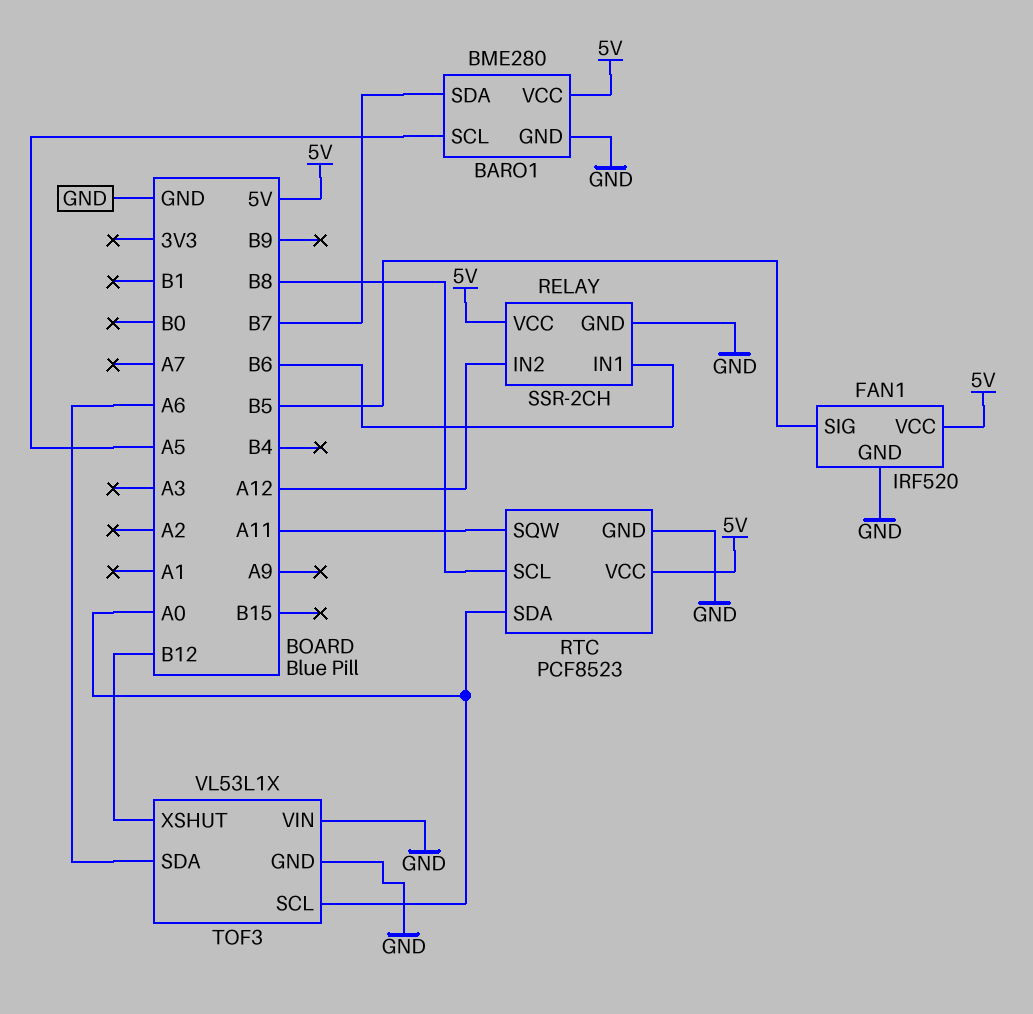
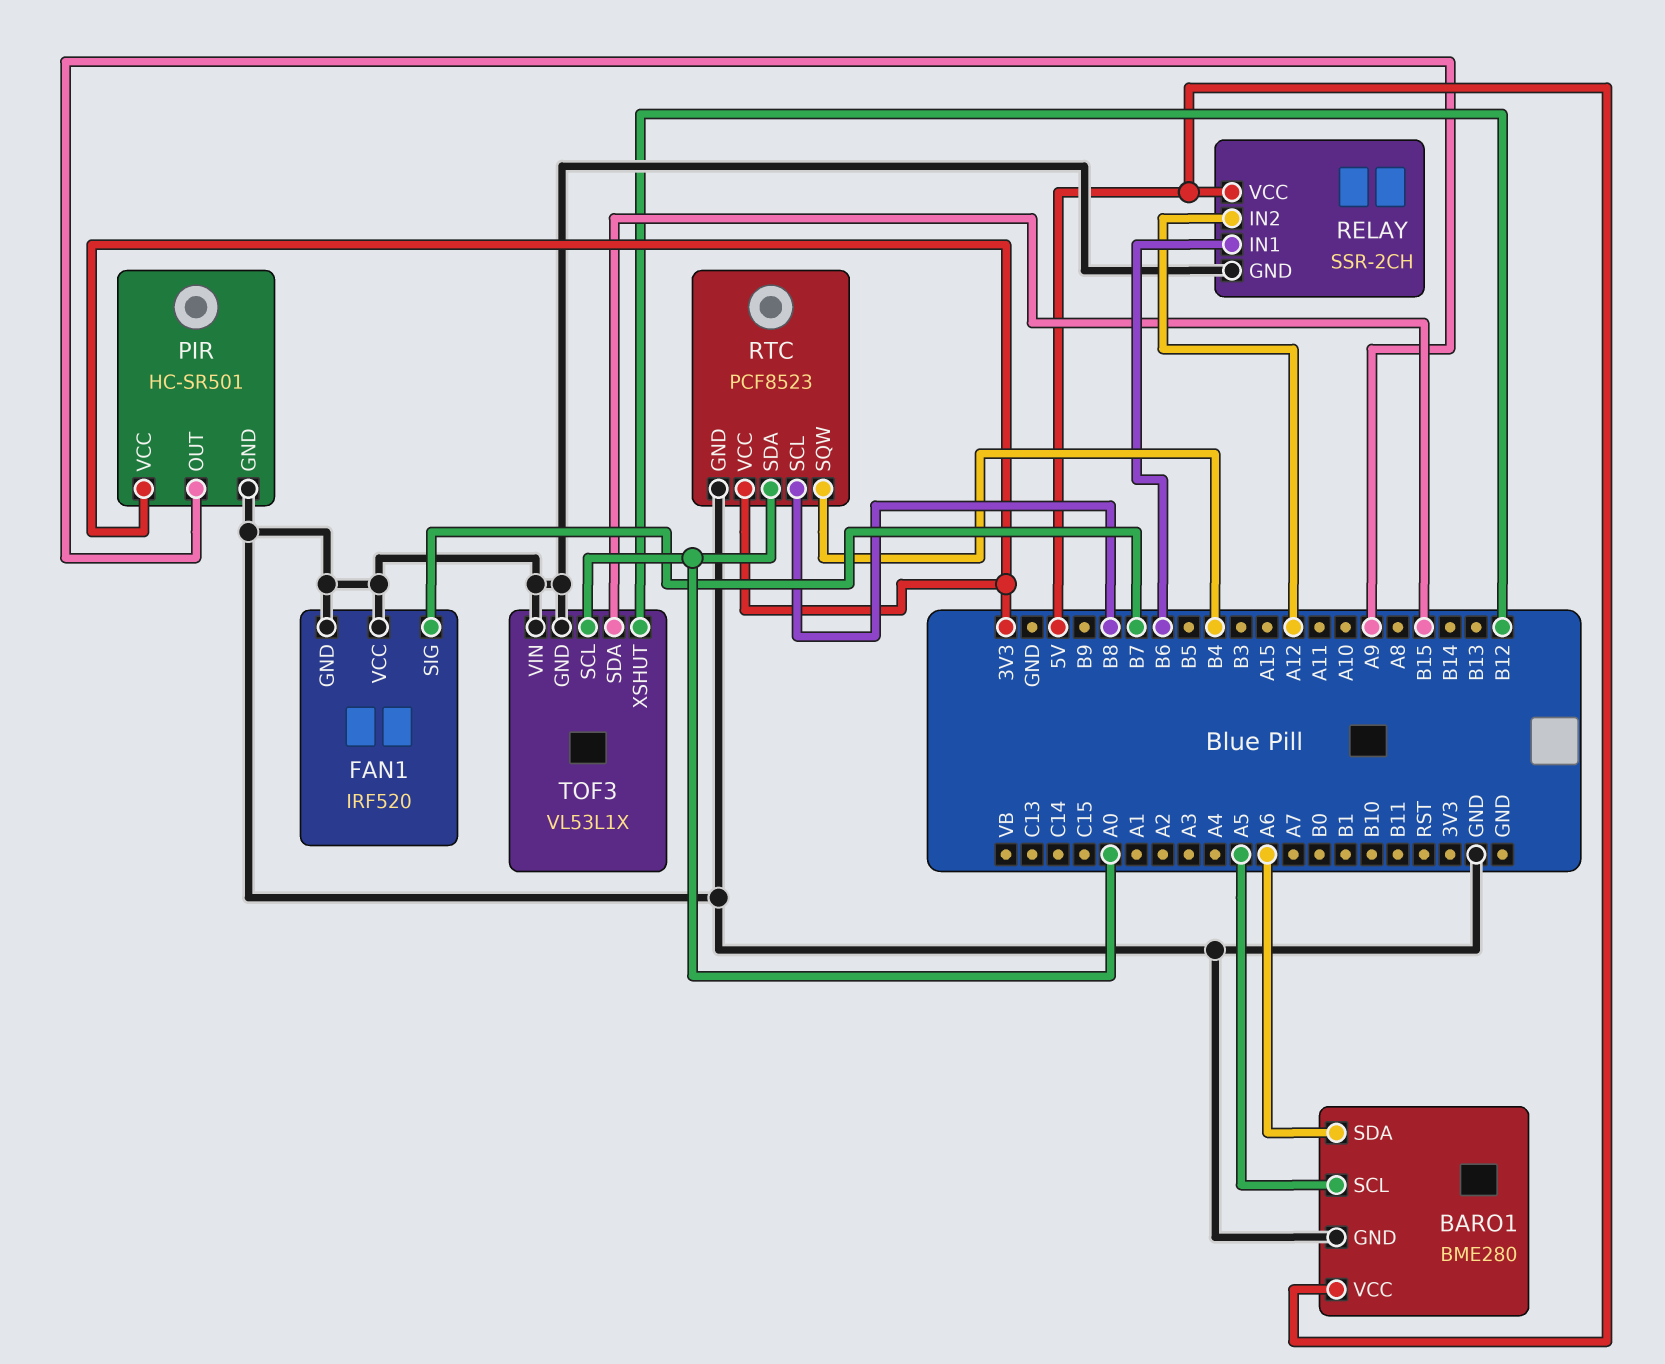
BARO1 pin SDA: B7 -> A6
FAN1 pin SIG: B5 -> B7
FAN1 pin VCC: 5V -> GND
PIR: none -> HC-SR501
PIR pin GND: none -> GND
PIR pin OUT: none -> A9
PIR pin VCC: none -> 3V3
RTC pin SQW: A11 -> B4
RTC pin VCC: 5V -> 3V3
TOF3 pin SDA: A6 -> B15

